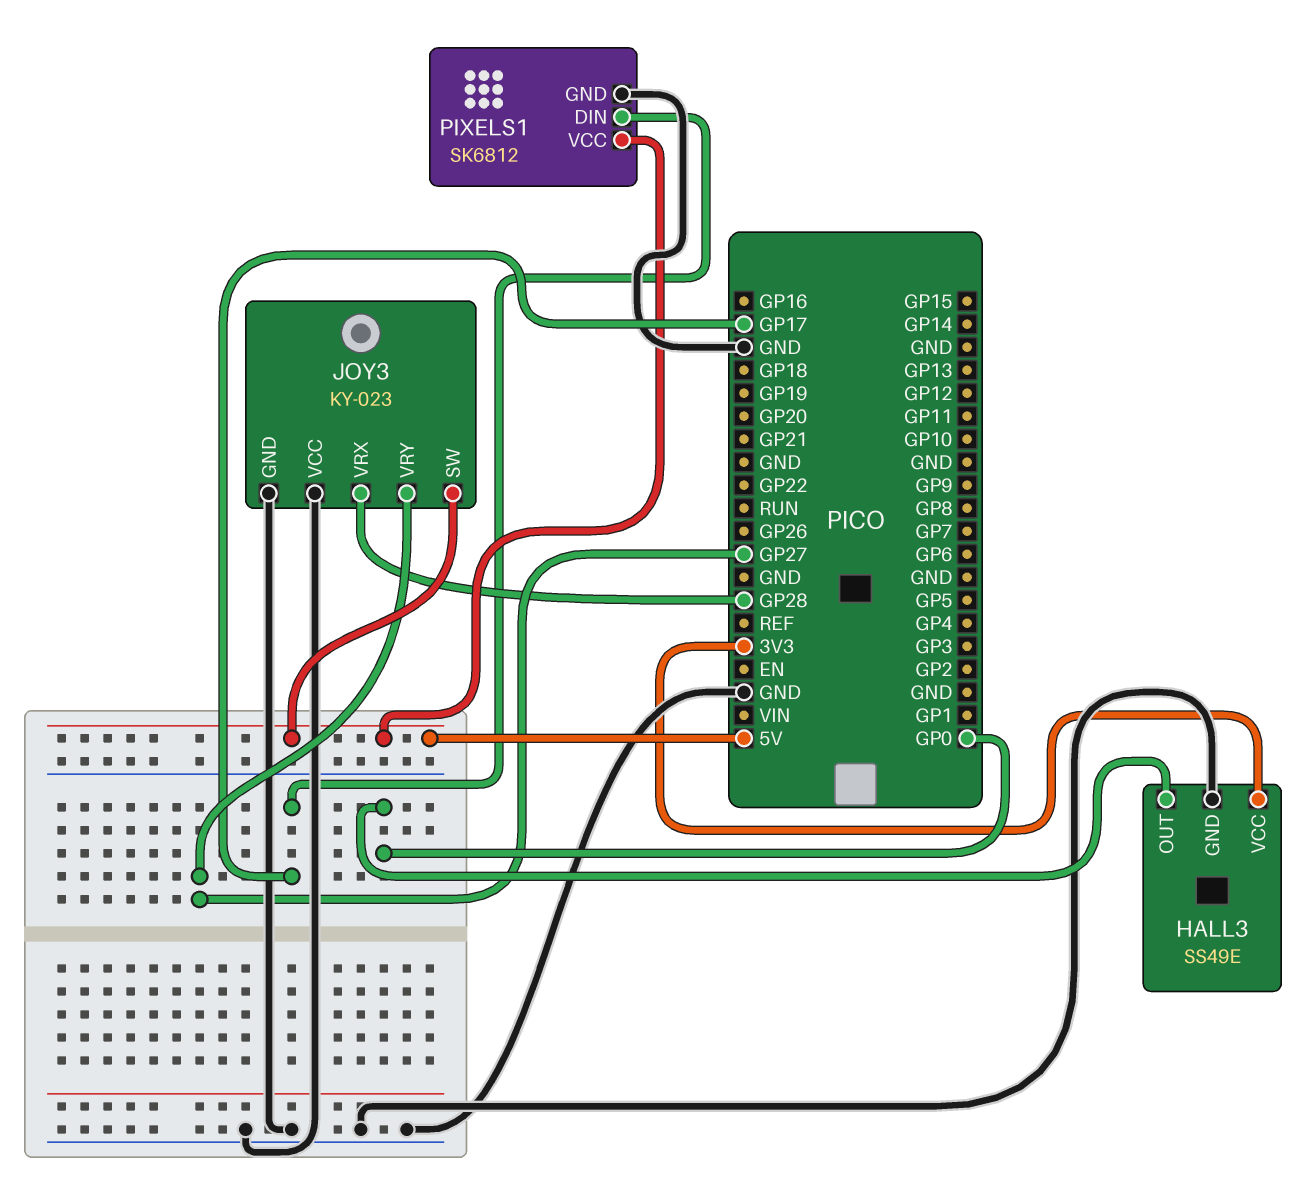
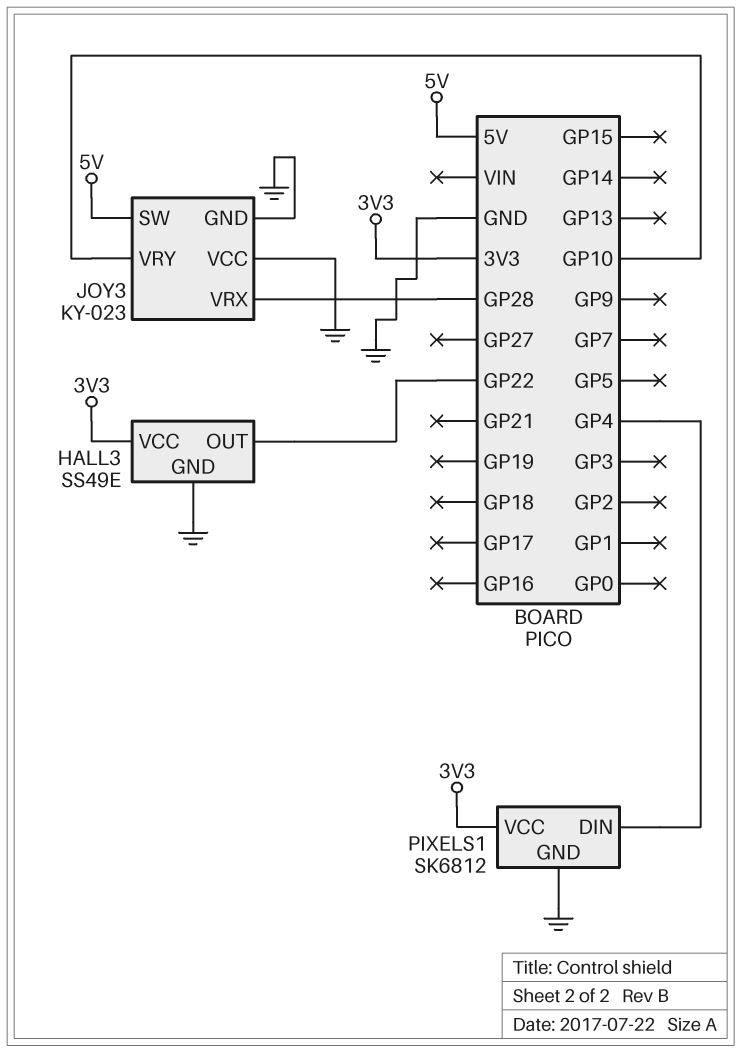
HALL3 pin OUT: GP0 -> GP22
JOY3 pin VRY: GP27 -> GP10
PIXELS1 pin DIN: GP17 -> GP4
PIXELS1 pin VCC: 5V -> 3V3

